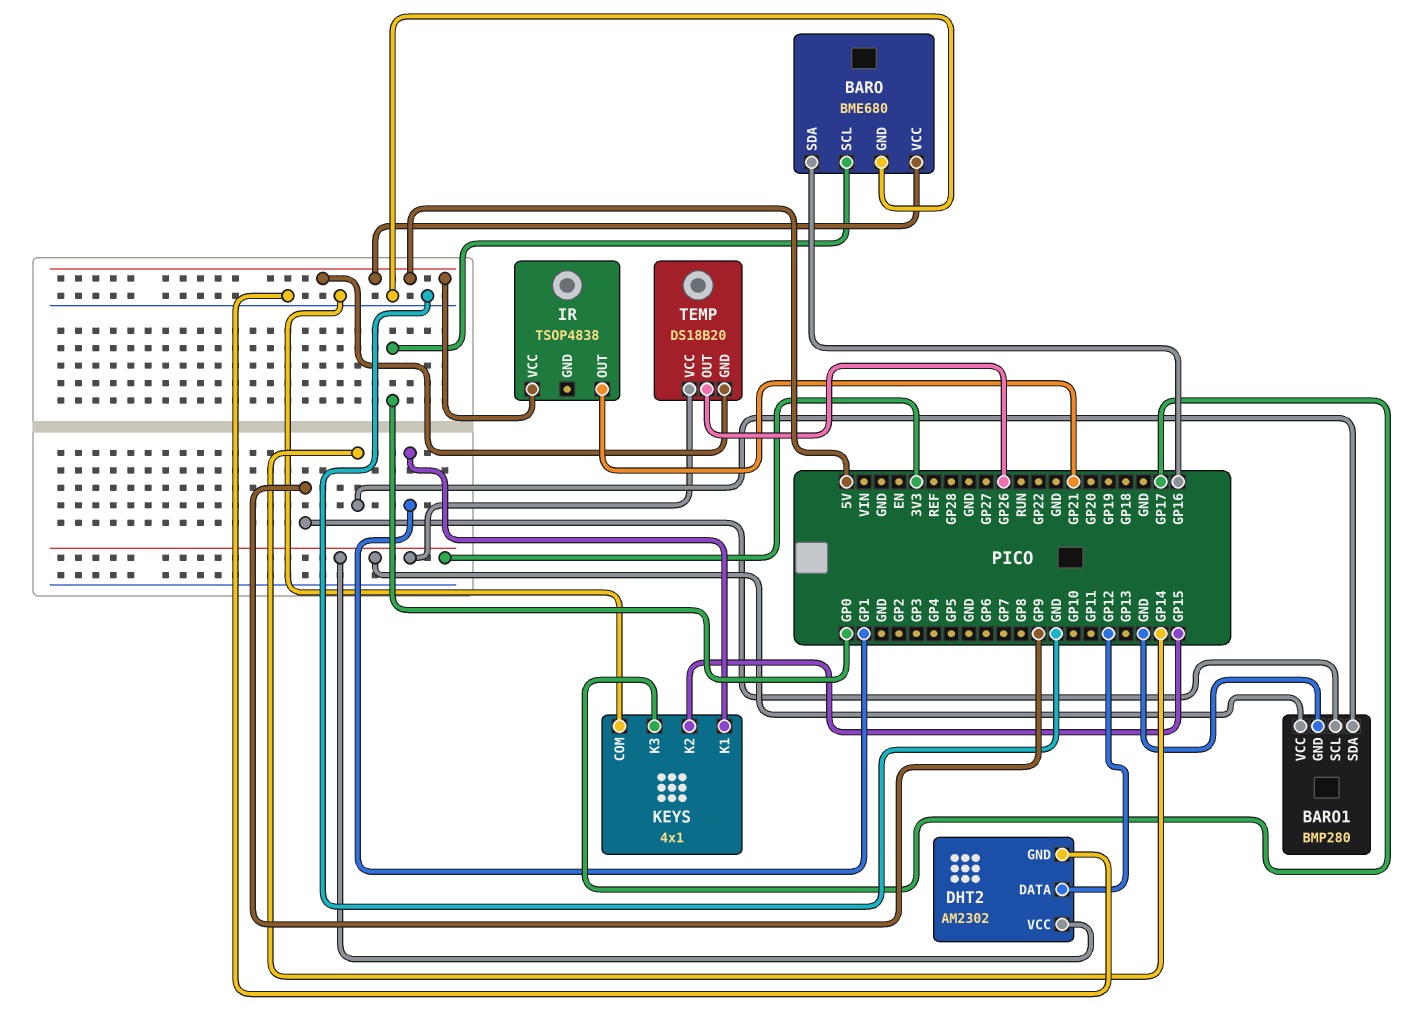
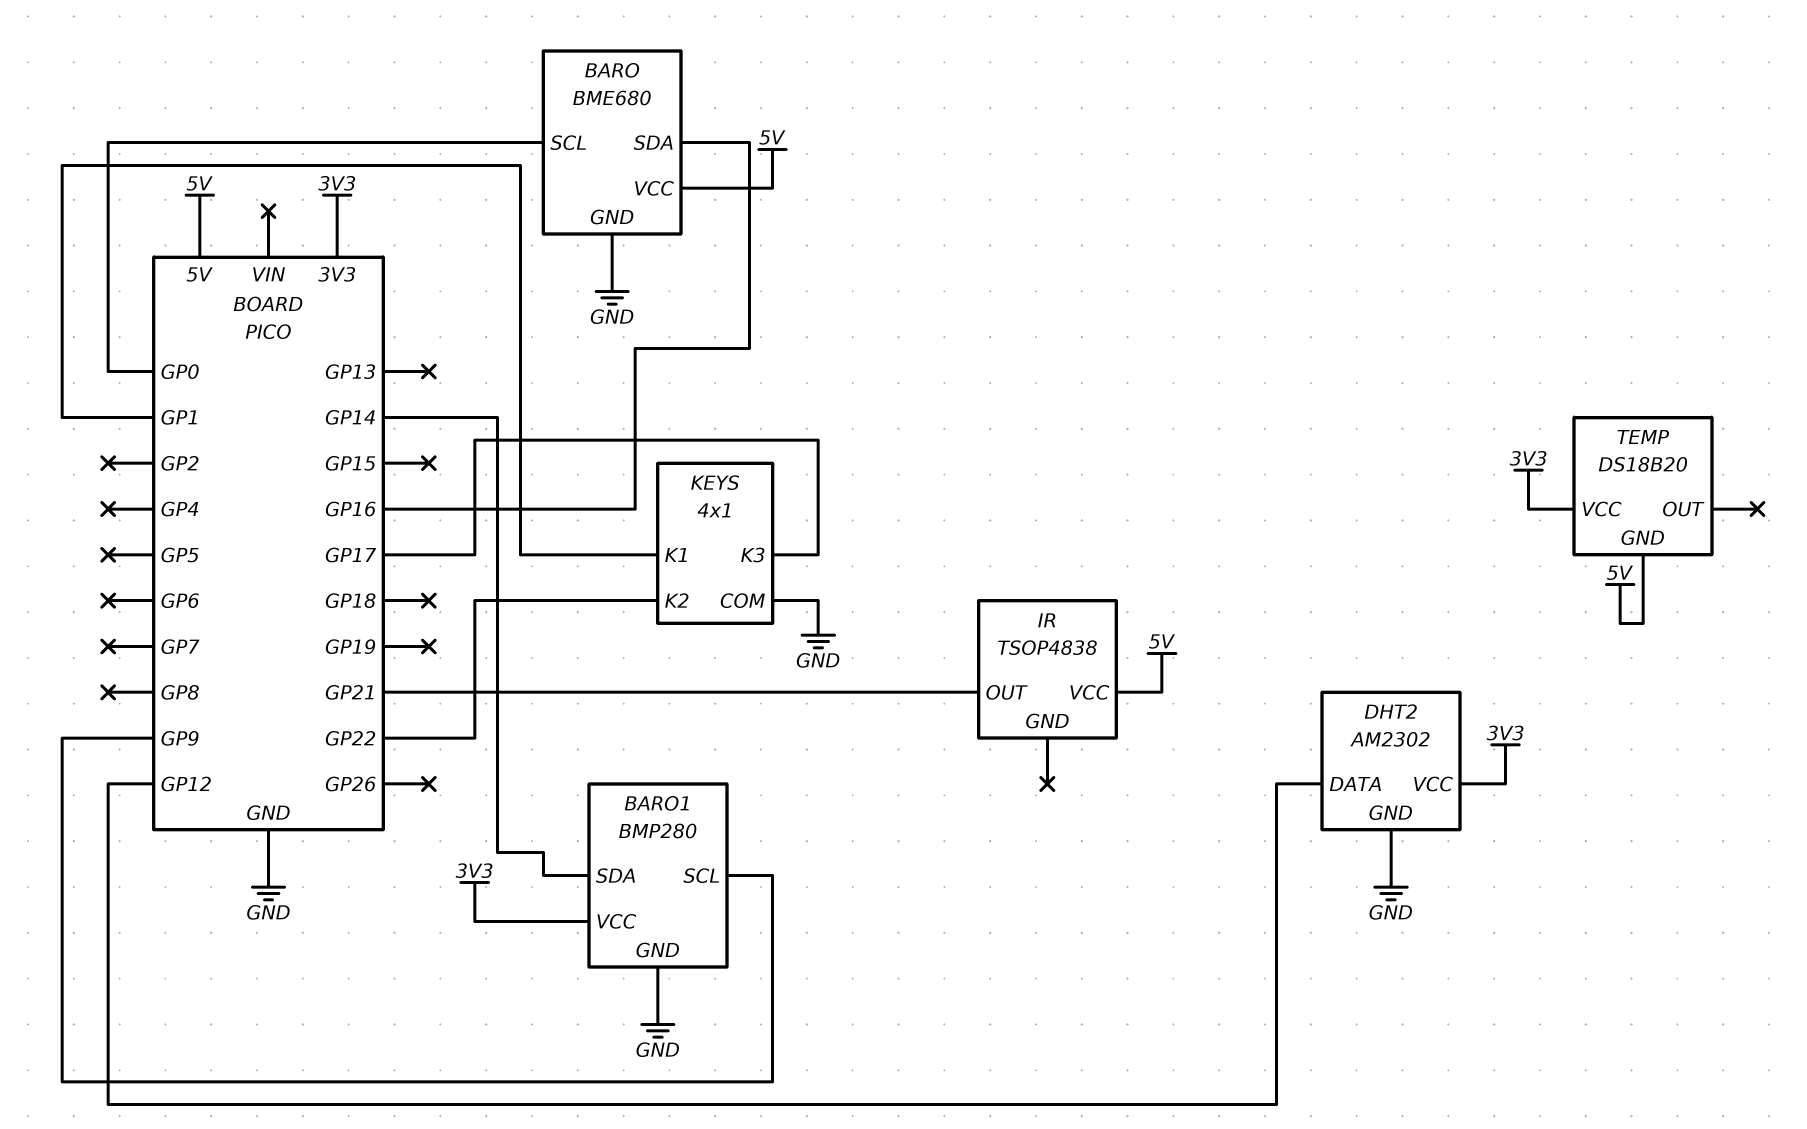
KEYS pin K2: GP15 -> GP22
TEMP pin OUT: GP26 -> none

